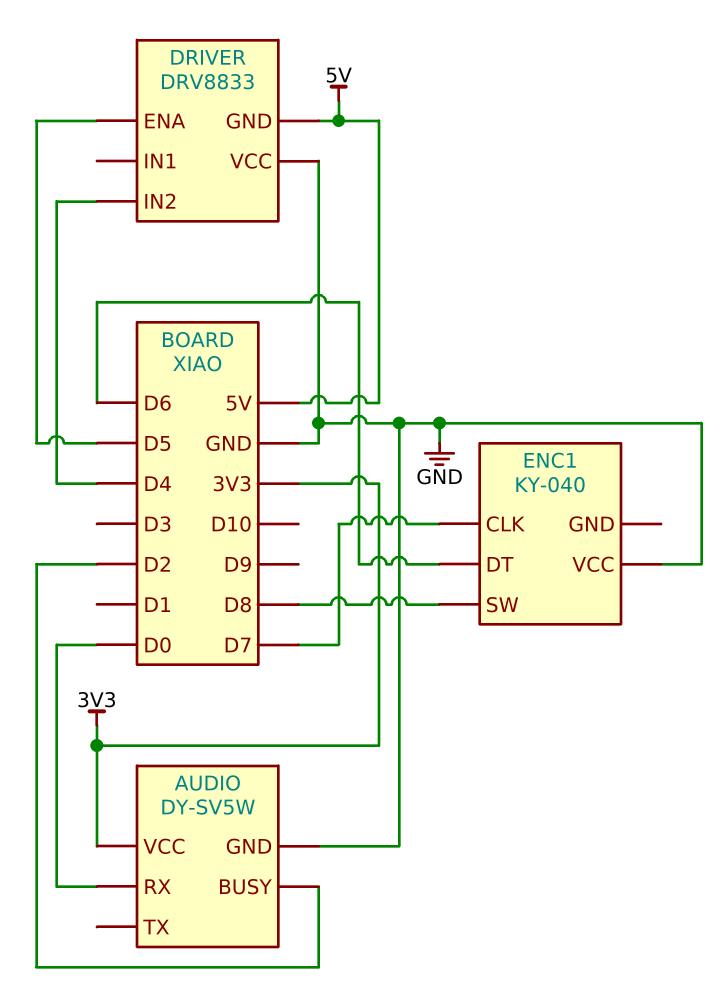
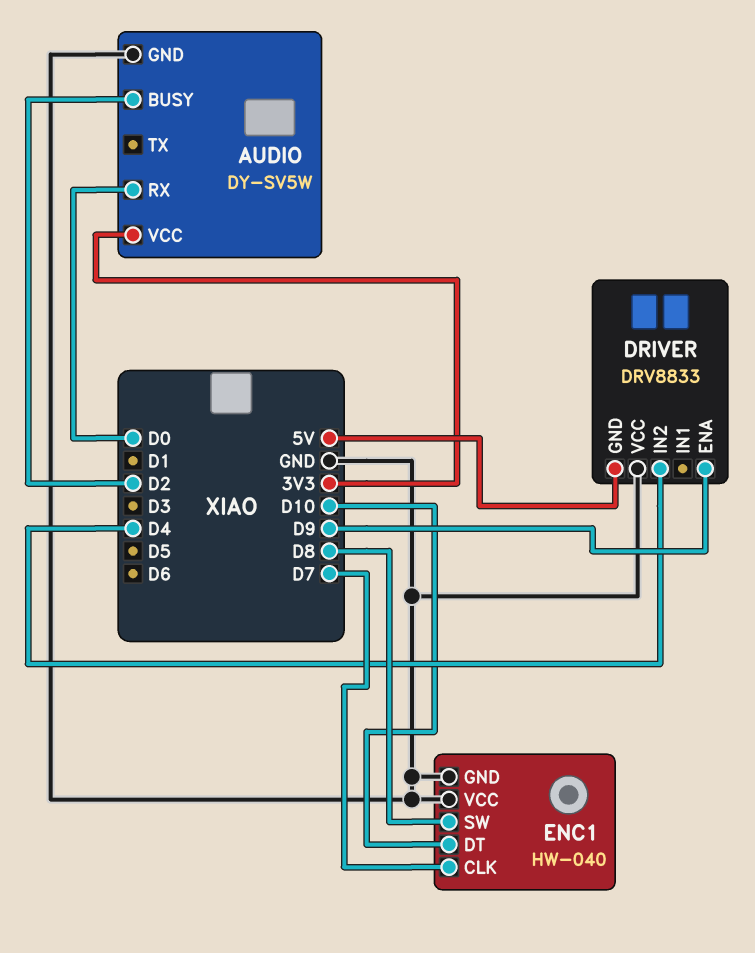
DRIVER pin ENA: D5 -> D9
ENC1: KY-040 -> HW-040
ENC1 pin DT: D6 -> D10
ENC1 pin GND: none -> GND

